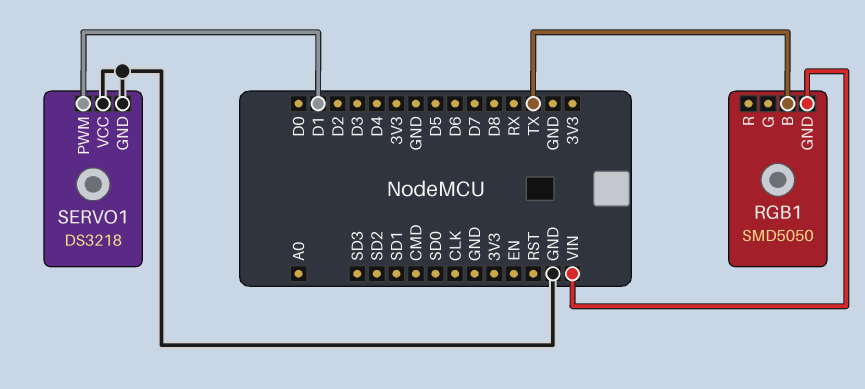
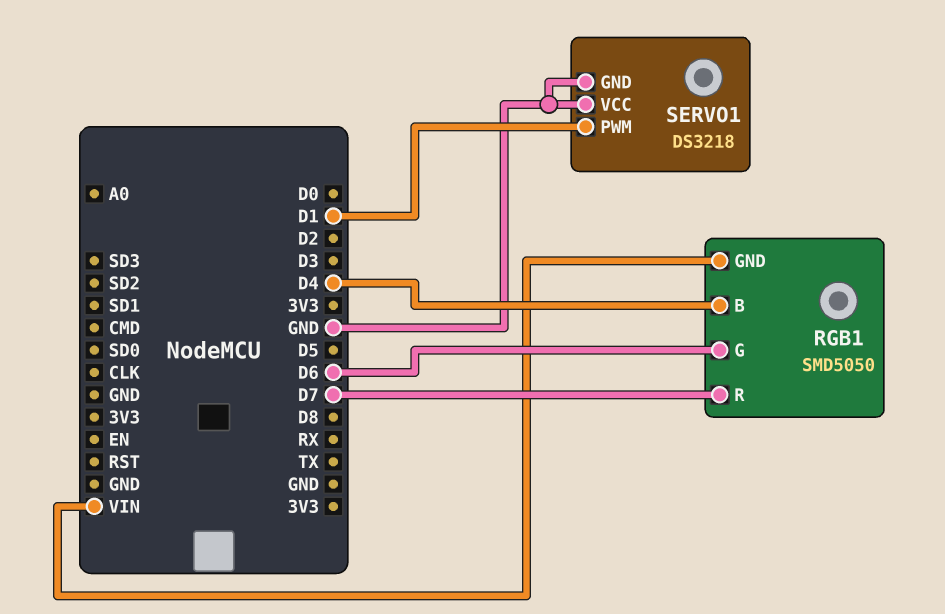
RGB1 pin B: TX -> D4
RGB1 pin G: none -> D6
RGB1 pin R: none -> D7

